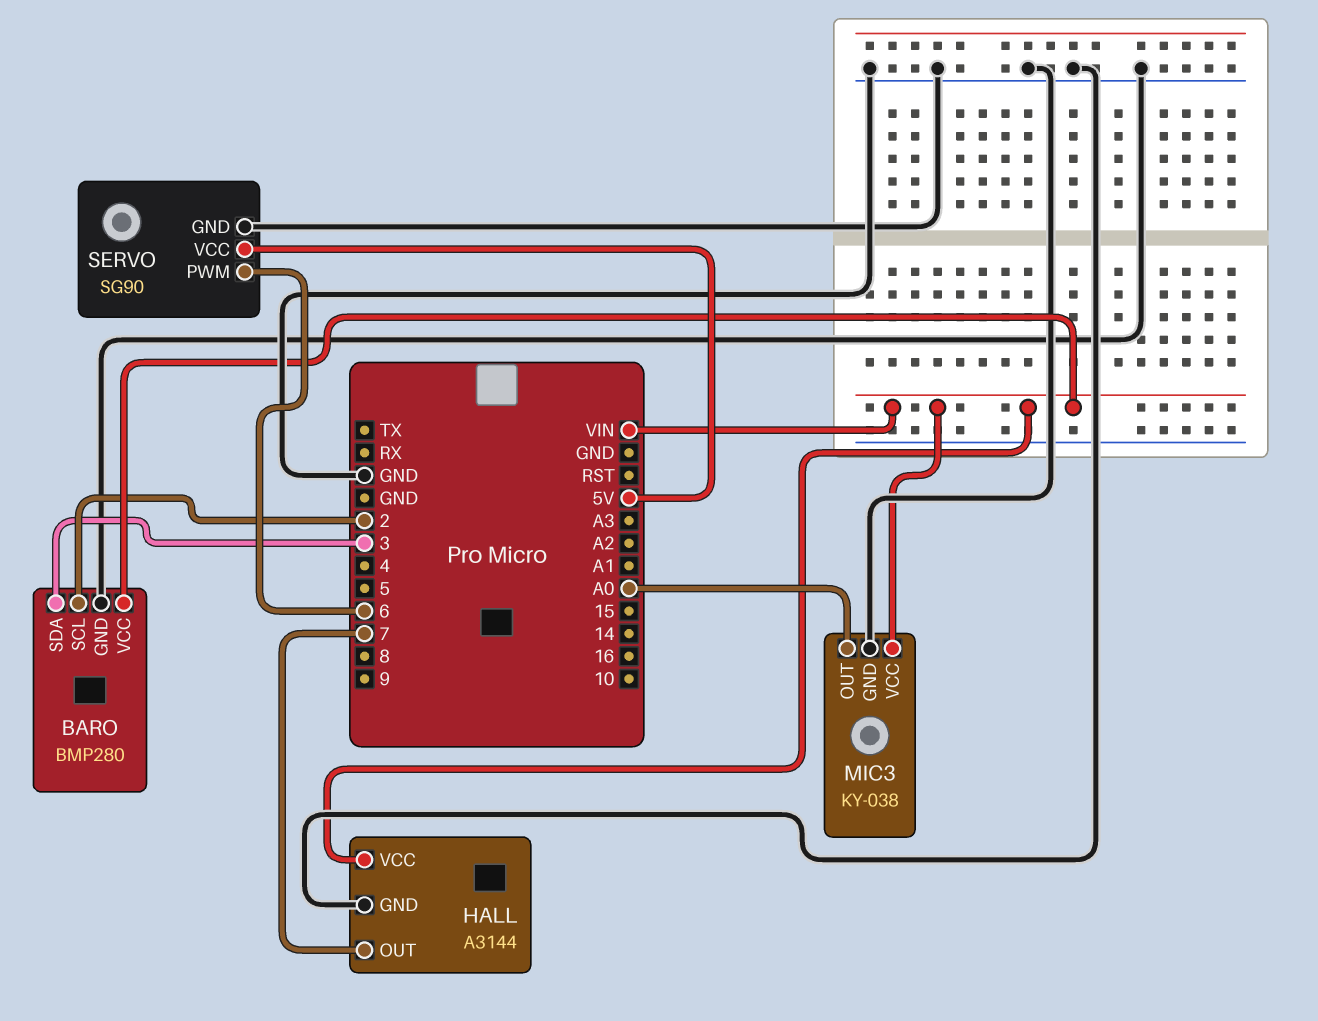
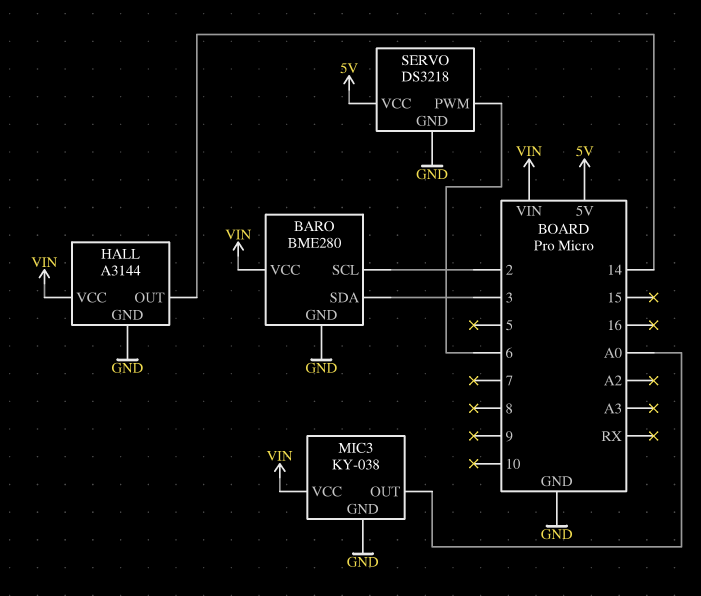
BARO: BMP280 -> BME280
HALL pin OUT: 7 -> 14
SERVO: SG90 -> DS3218

